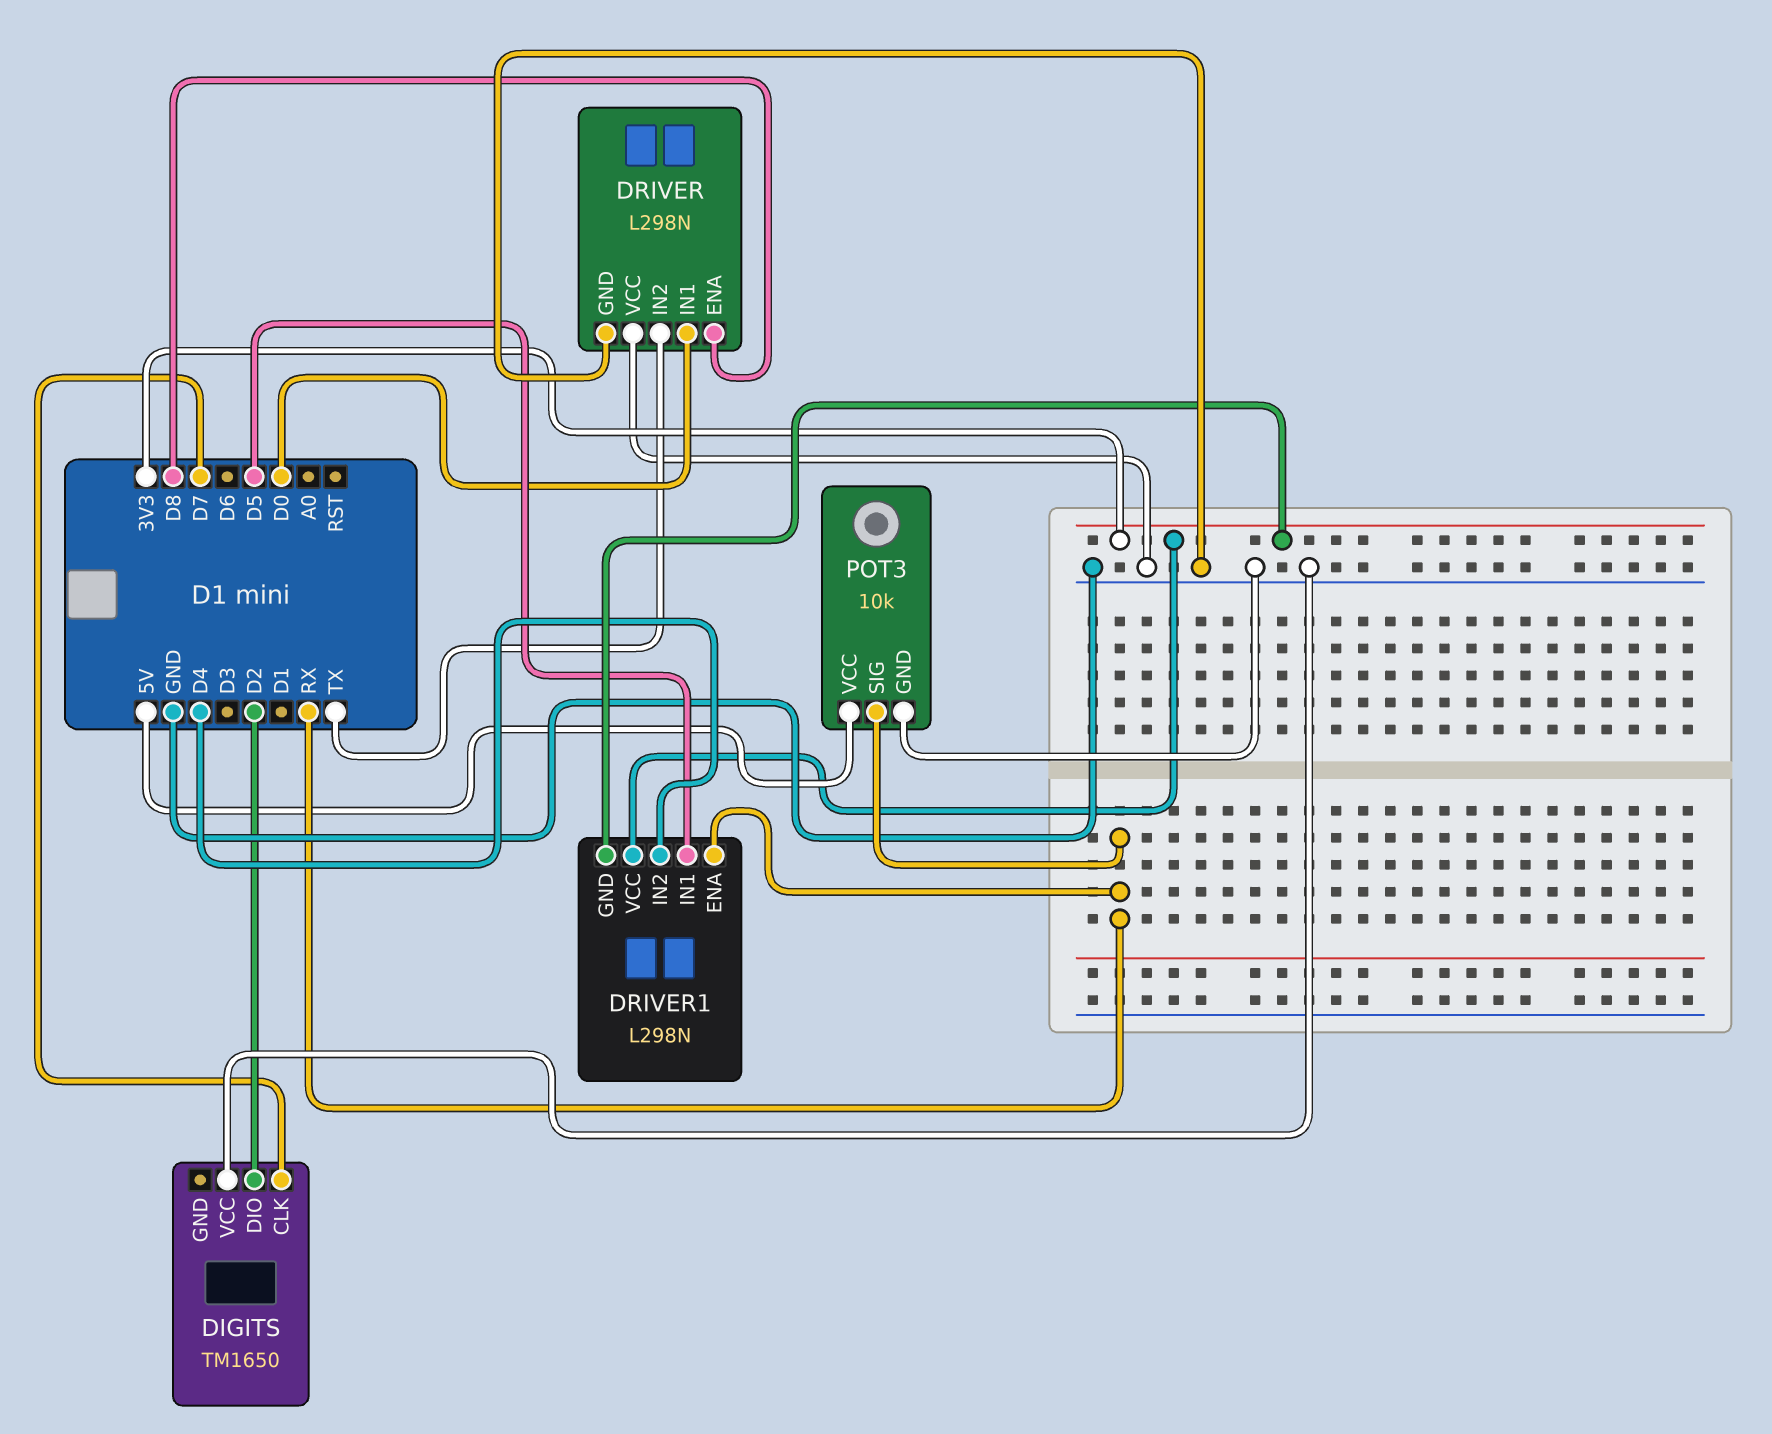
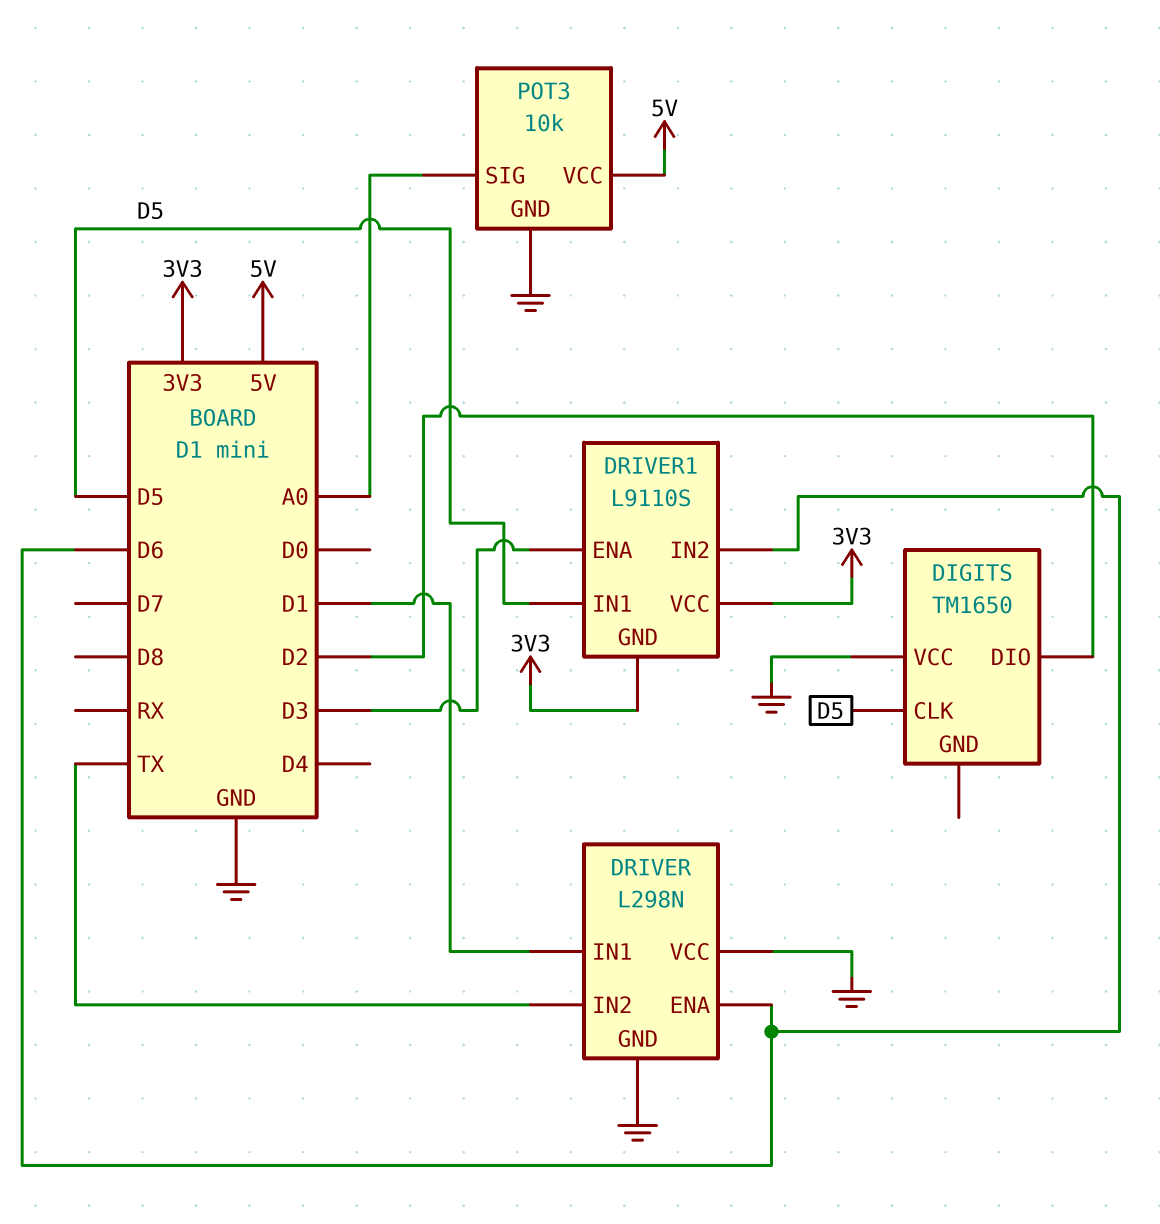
DIGITS pin CLK: D7 -> D5
DRIVER pin ENA: D8 -> D6
DRIVER pin IN1: D0 -> D1
DRIVER1: L298N -> L9110S
DRIVER1 pin ENA: RX -> D3
DRIVER1 pin IN2: D4 -> D6
POT3 pin SIG: RX -> A0

